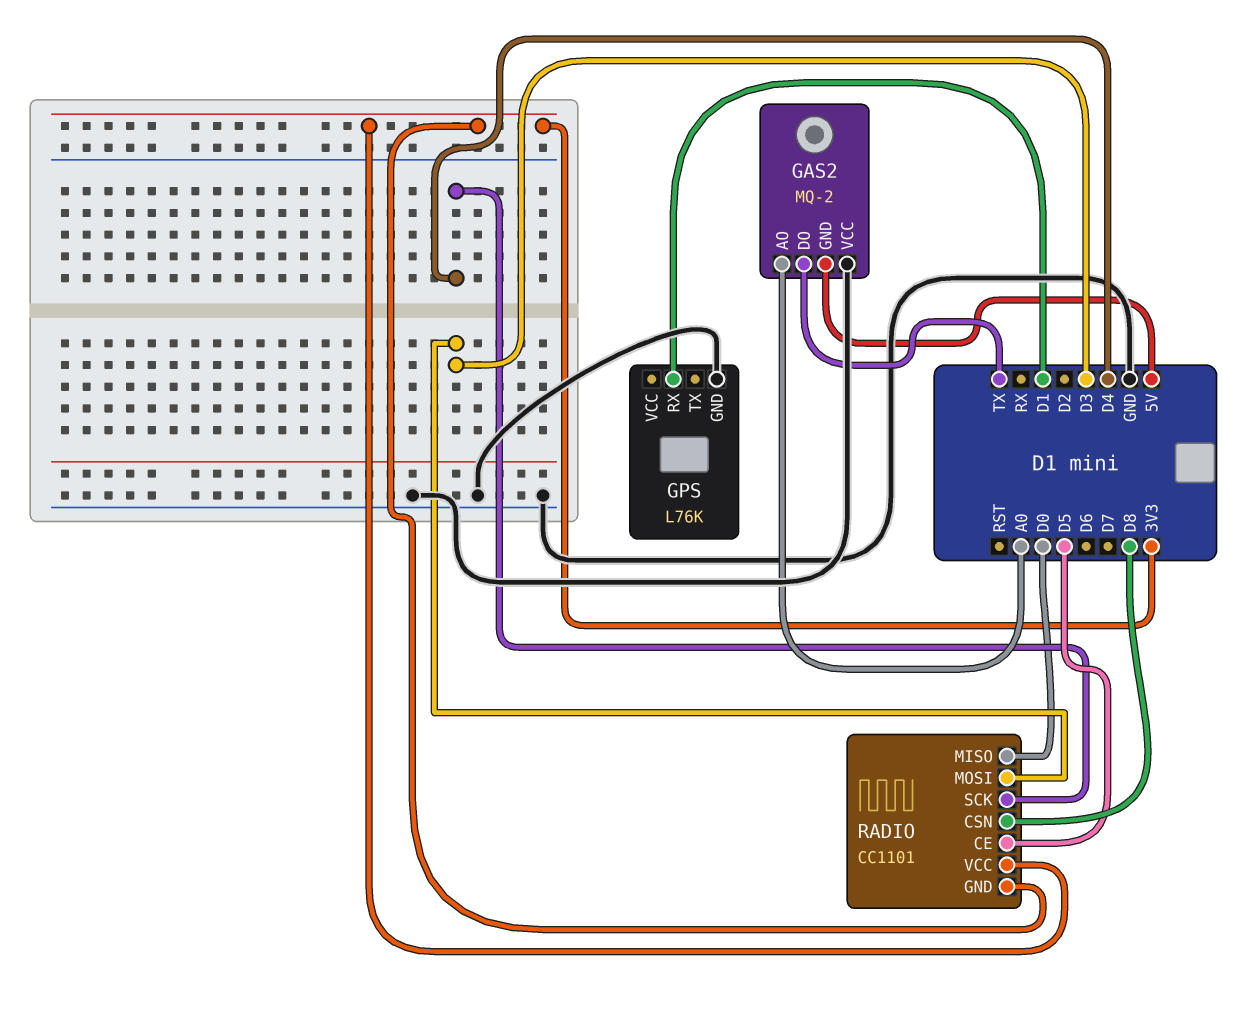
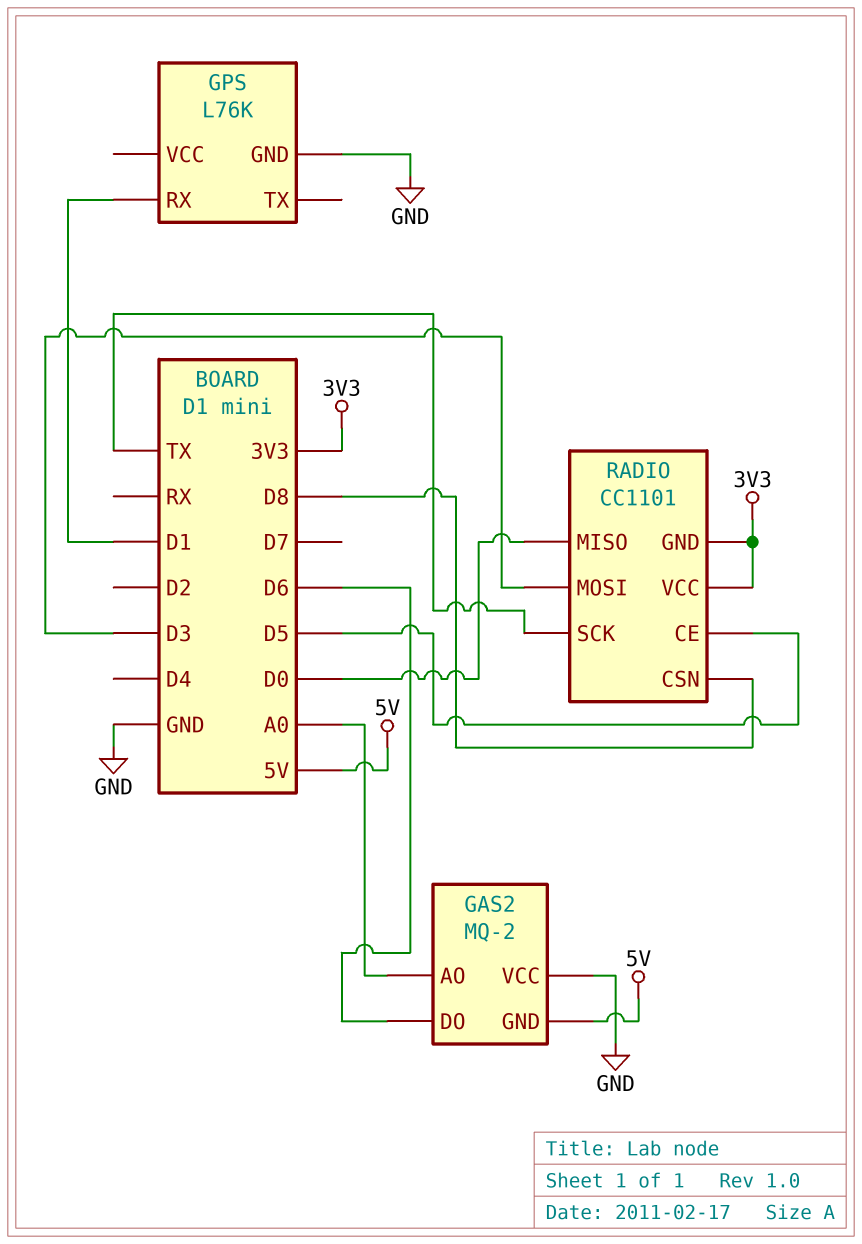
GAS2 pin DO: TX -> D6
RADIO pin SCK: D4 -> TX

